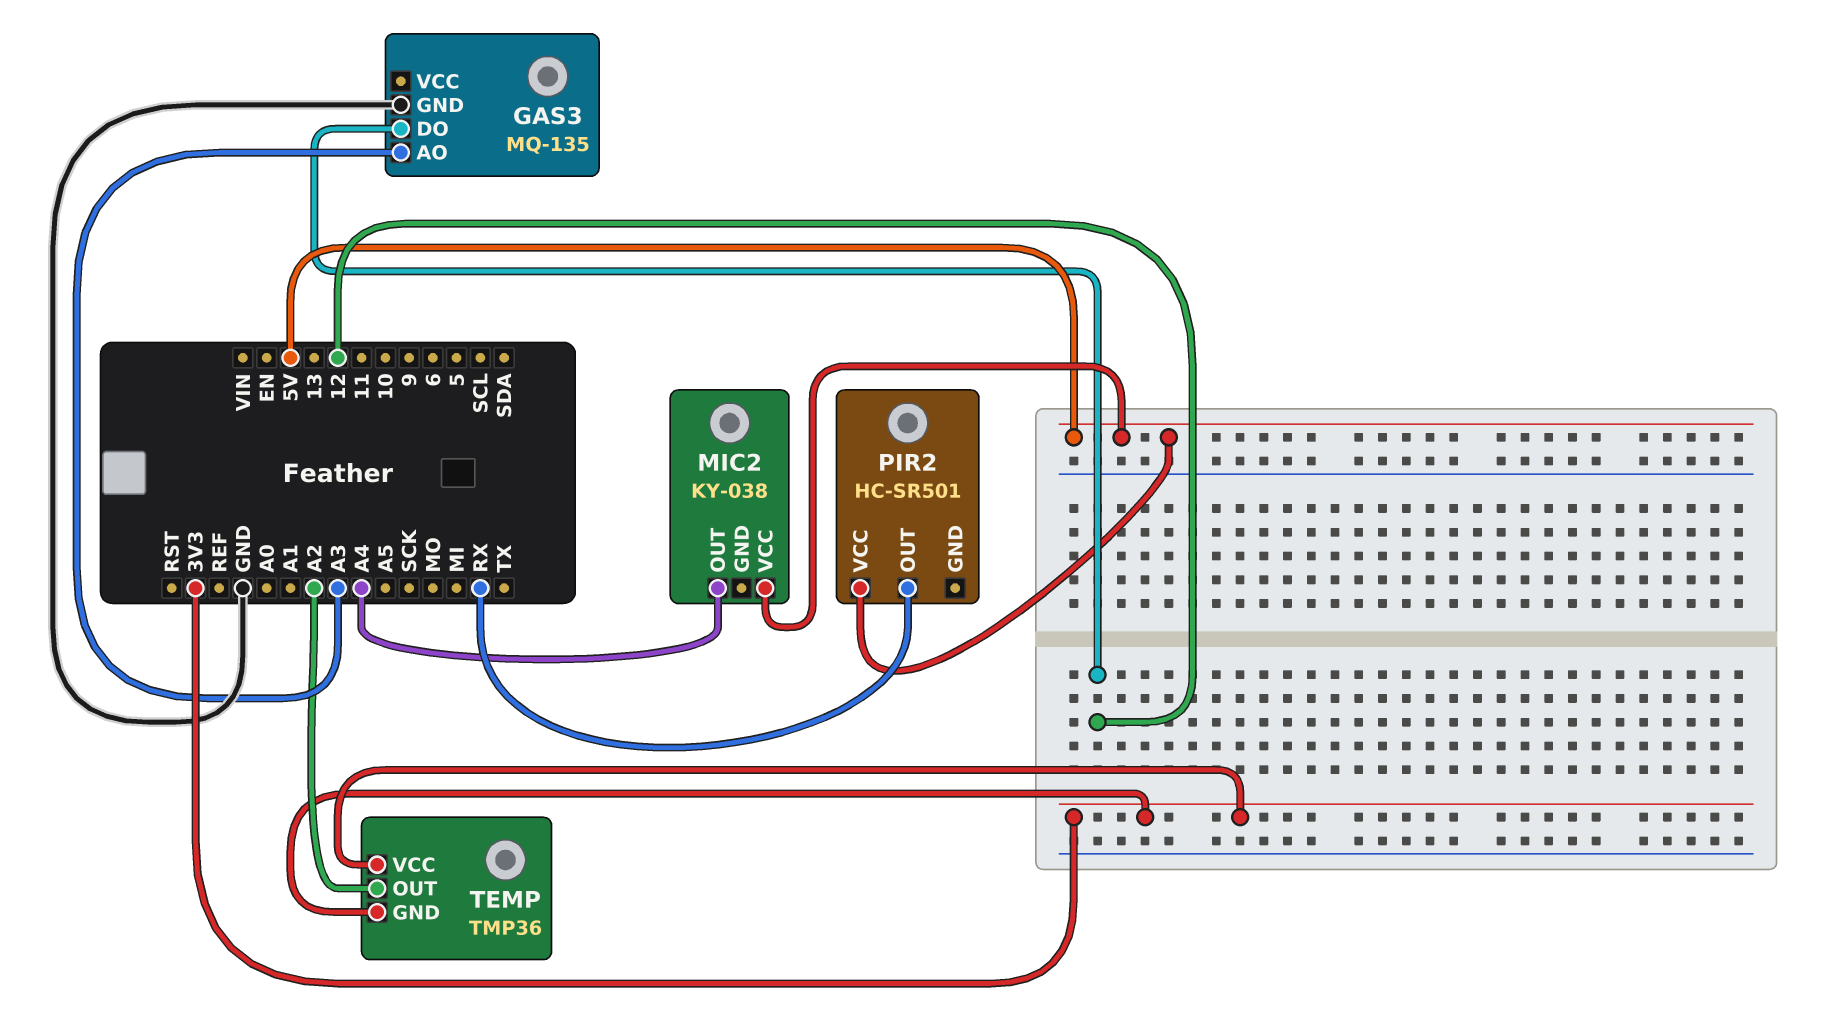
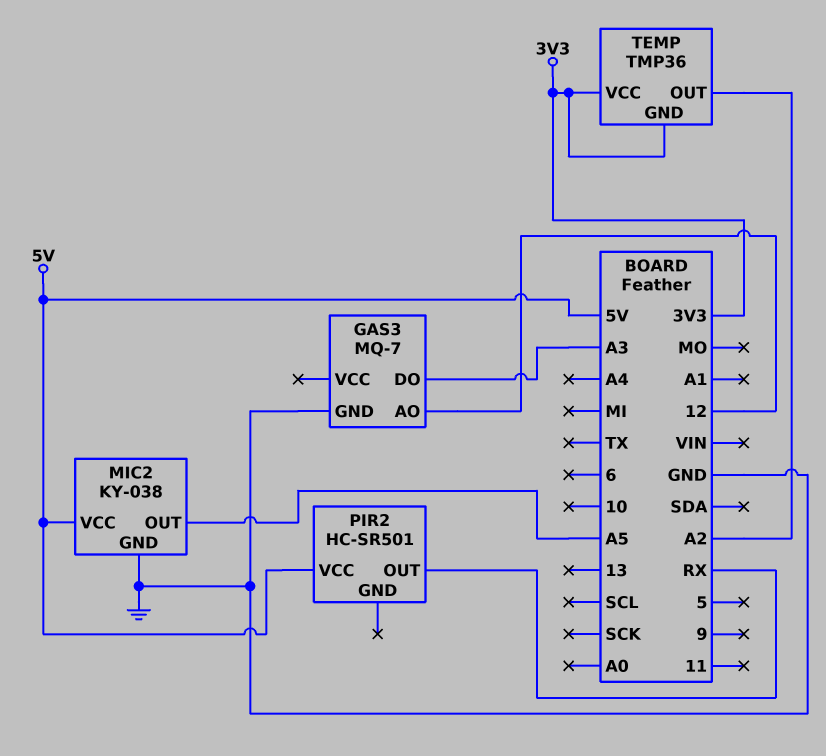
GAS3: MQ-135 -> MQ-7
GAS3 pin AO: A3 -> 12
GAS3 pin DO: 12 -> A3
MIC2 pin GND: none -> GND
MIC2 pin OUT: A4 -> A5

